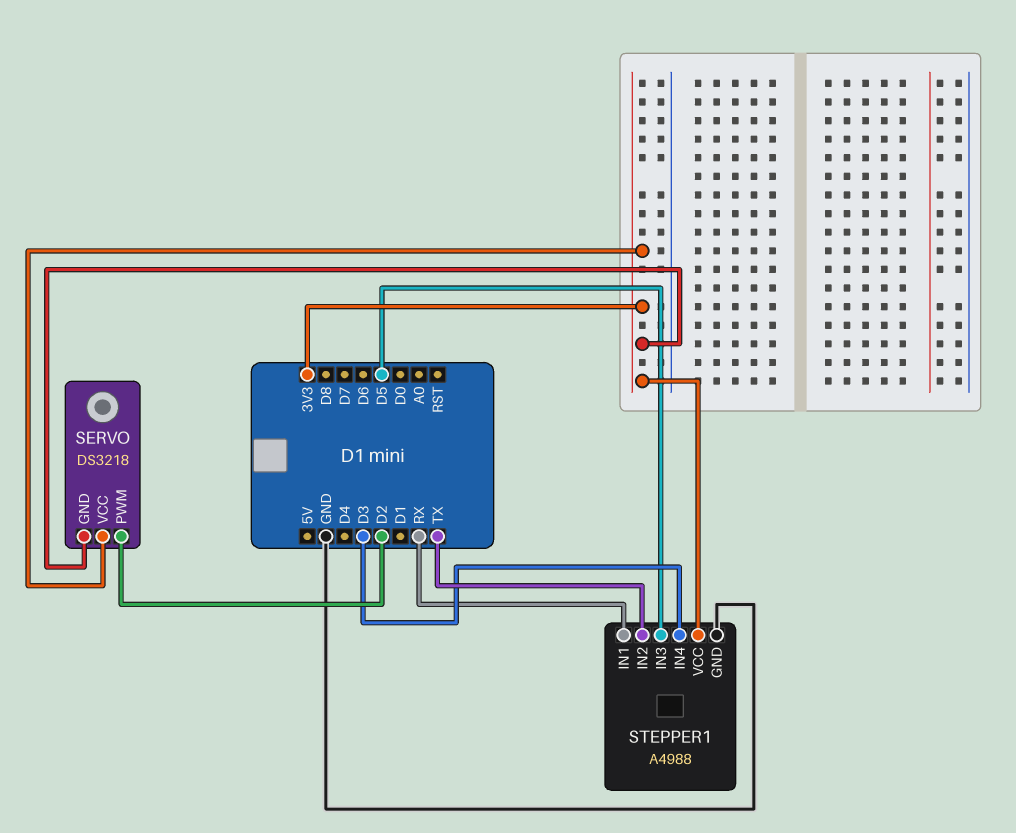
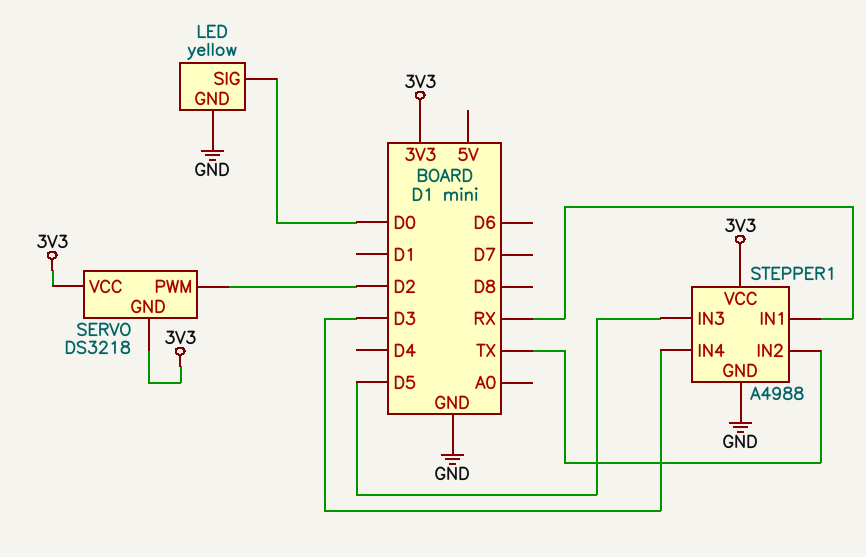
LED: none -> yellow
LED pin GND: none -> GND
LED pin SIG: none -> D0

